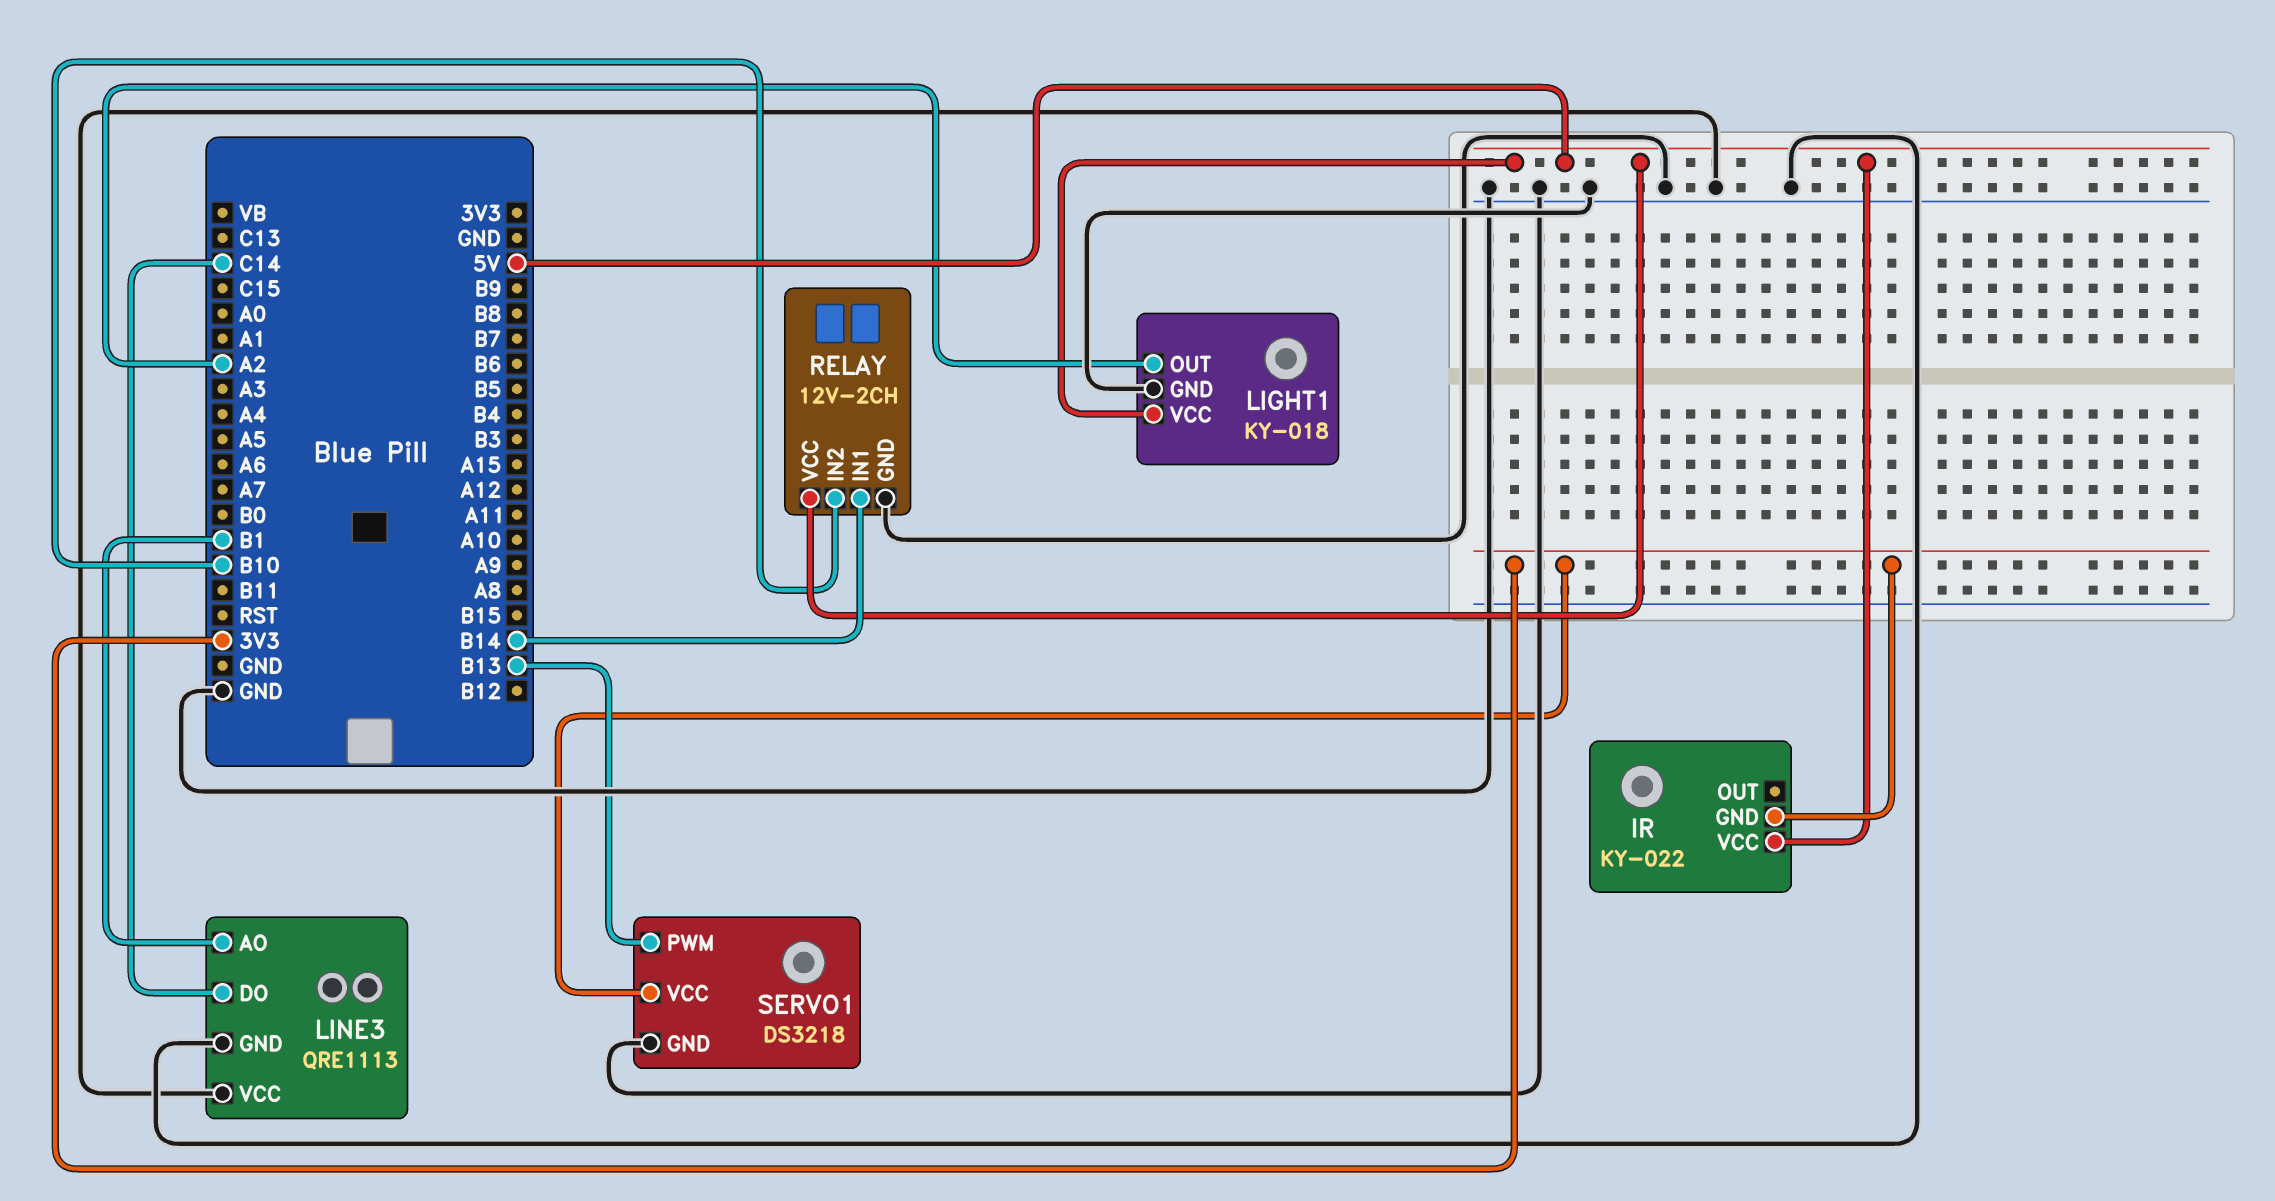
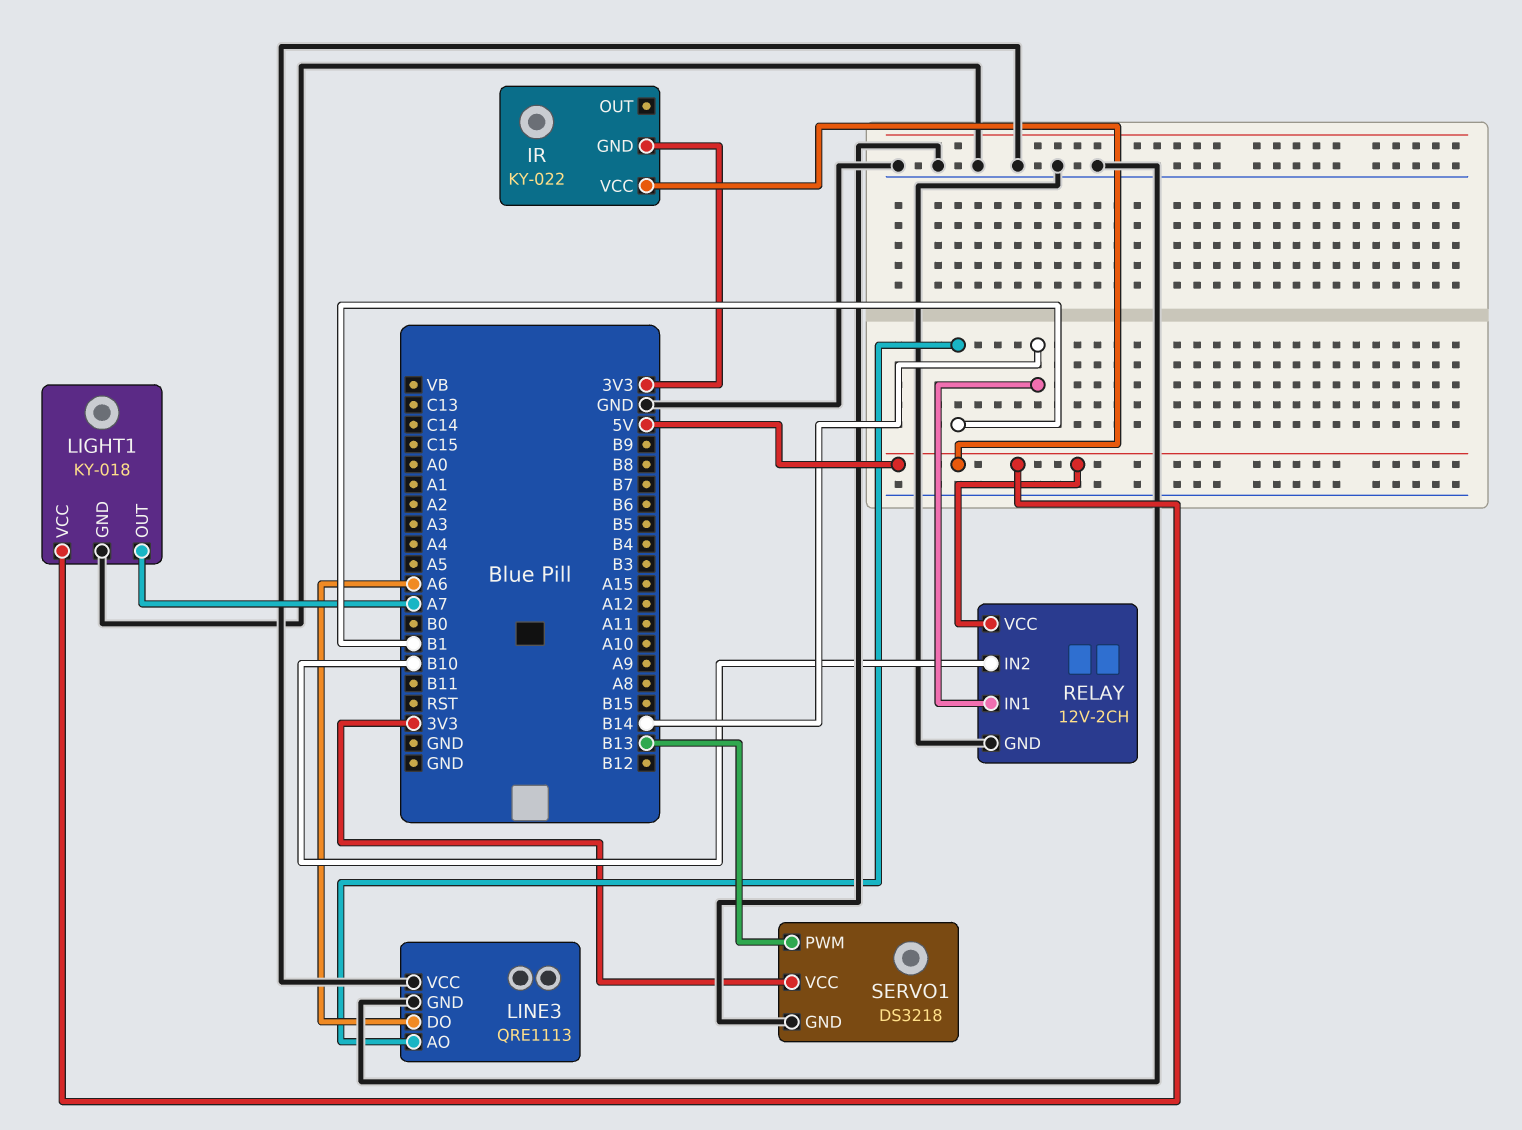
LIGHT1 pin OUT: A2 -> A7
LINE3 pin DO: C14 -> A6

